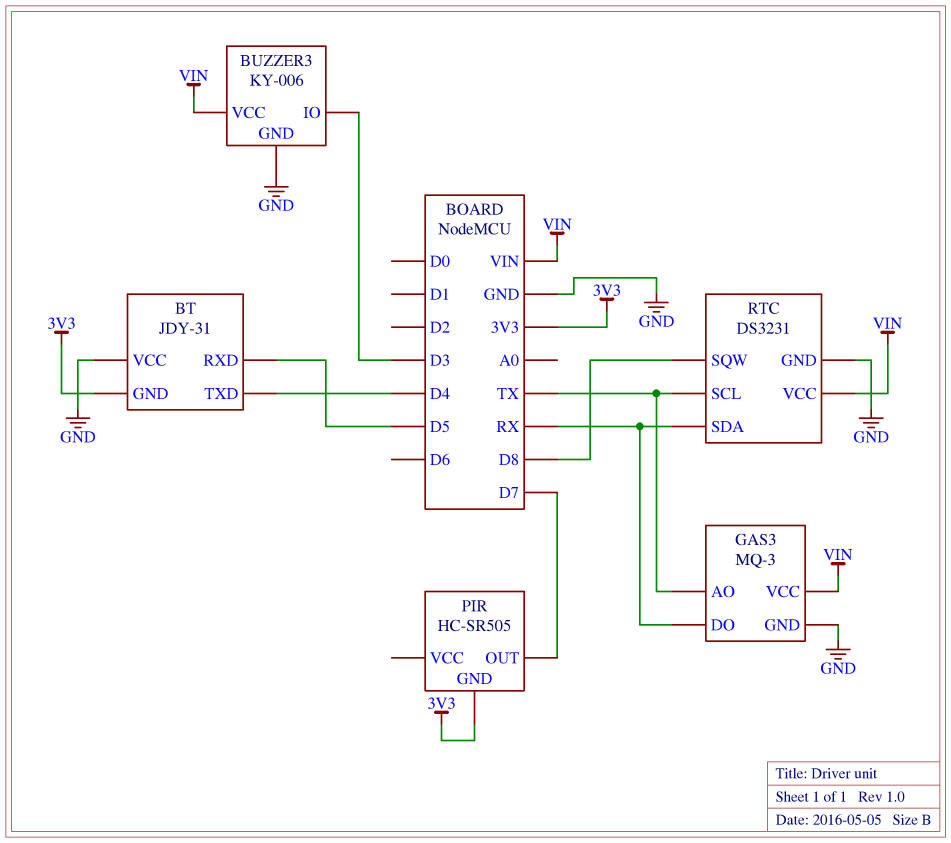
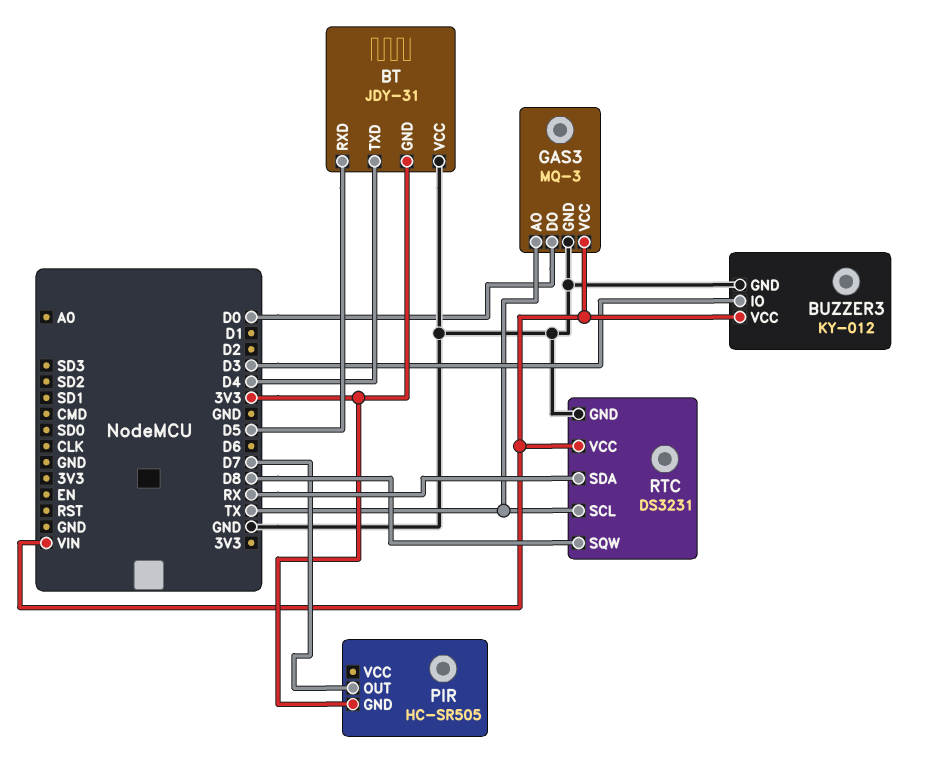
BUZZER3: KY-006 -> KY-012
GAS3 pin DO: RX -> D0

